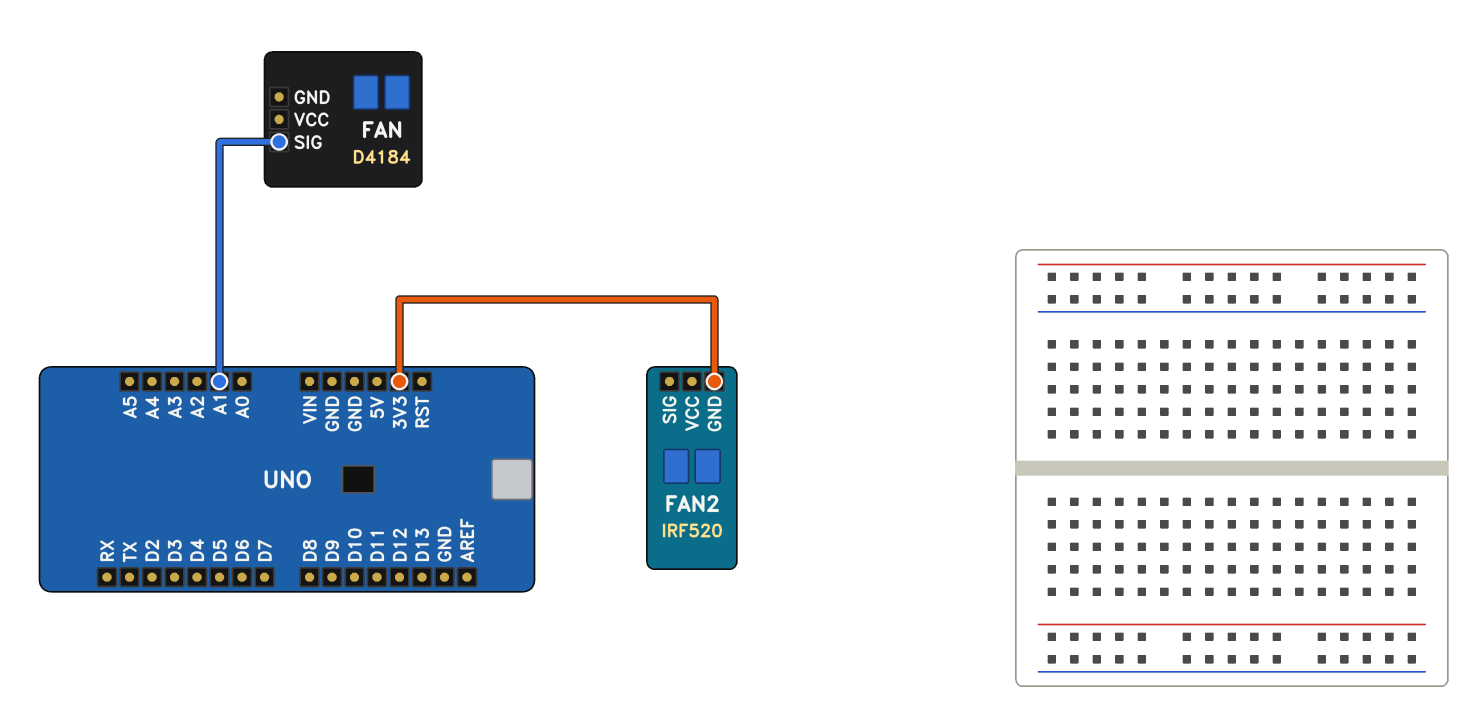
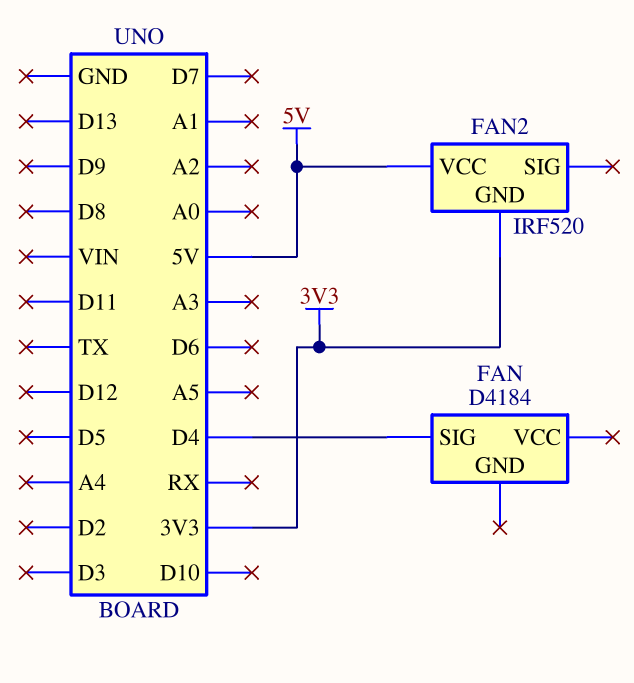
FAN pin SIG: A1 -> D4
FAN2 pin VCC: none -> 5V

